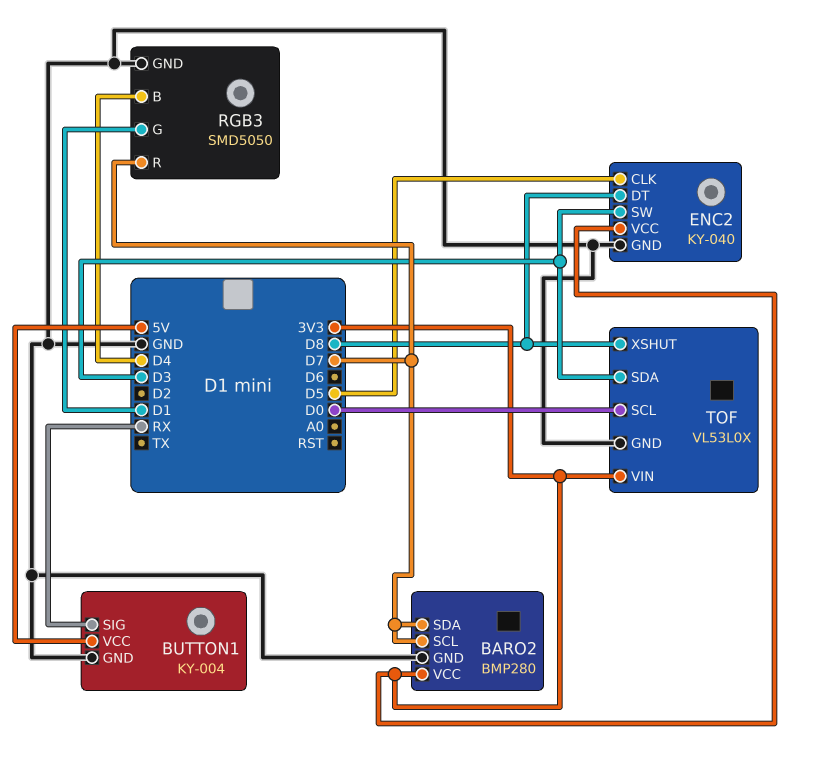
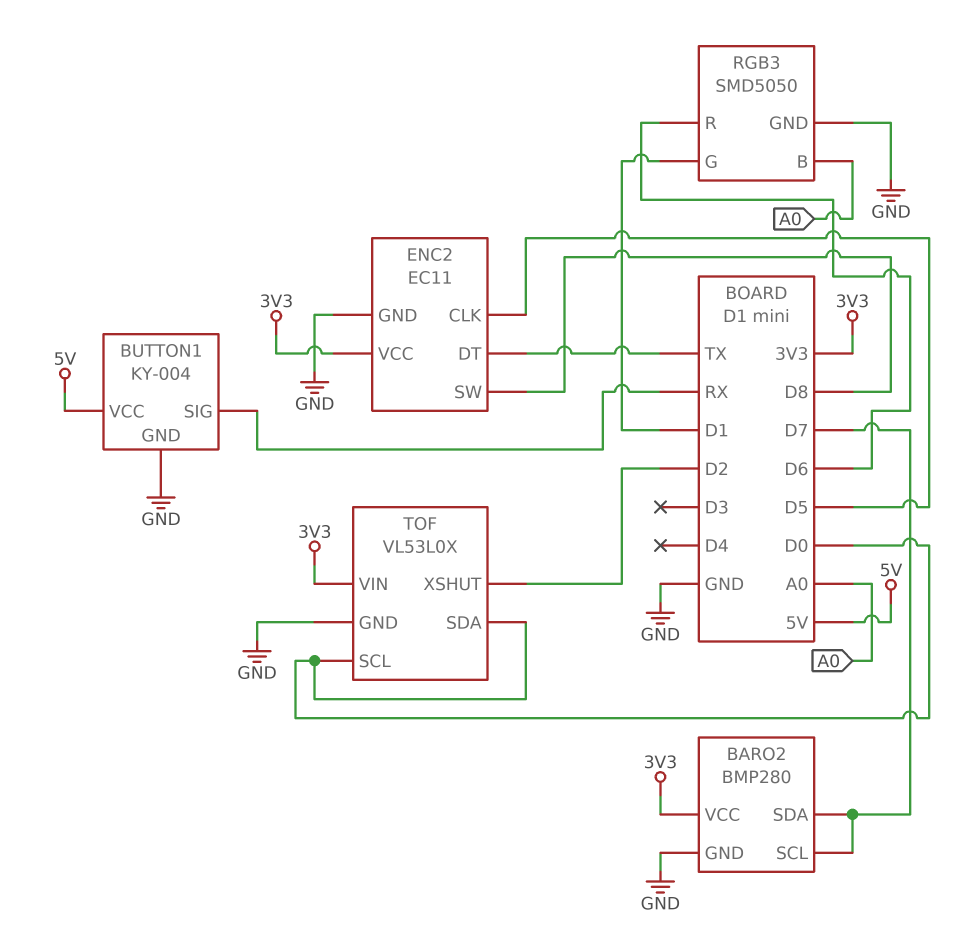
ENC2: KY-040 -> EC11
ENC2 pin DT: D8 -> TX
ENC2 pin SW: D3 -> D8
RGB3 pin B: D4 -> A0
RGB3 pin R: D7 -> D6
TOF pin SDA: D3 -> D0
TOF pin XSHUT: D8 -> D2

